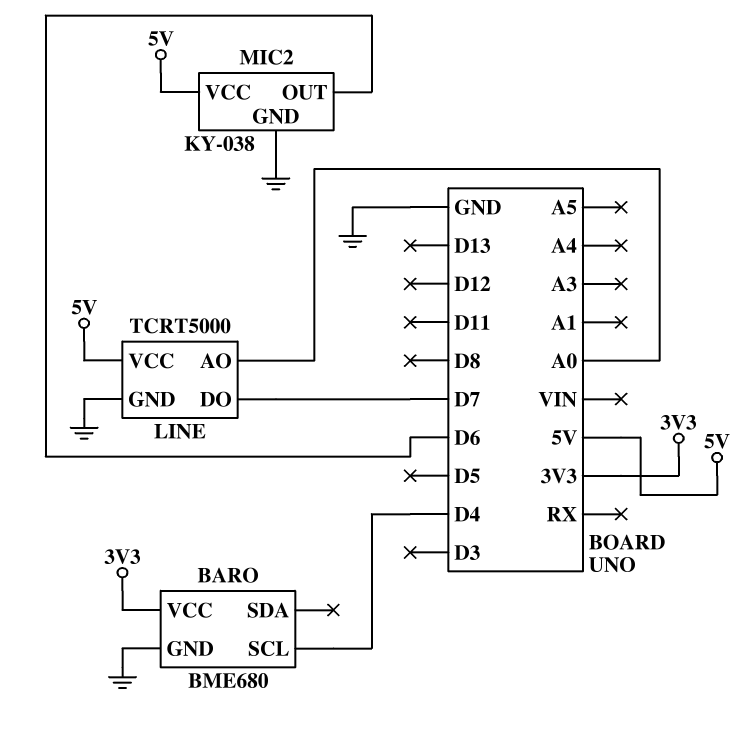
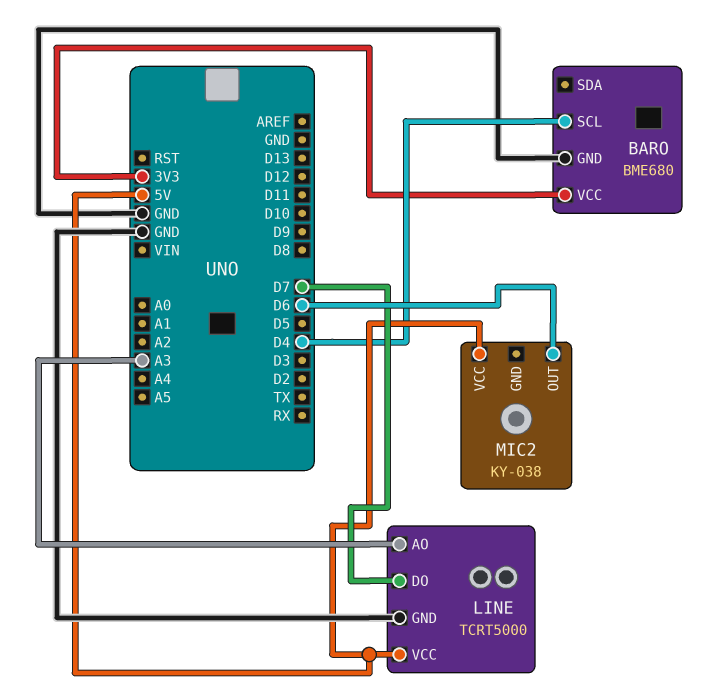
LINE pin AO: A0 -> A3
MIC2 pin GND: GND -> none

